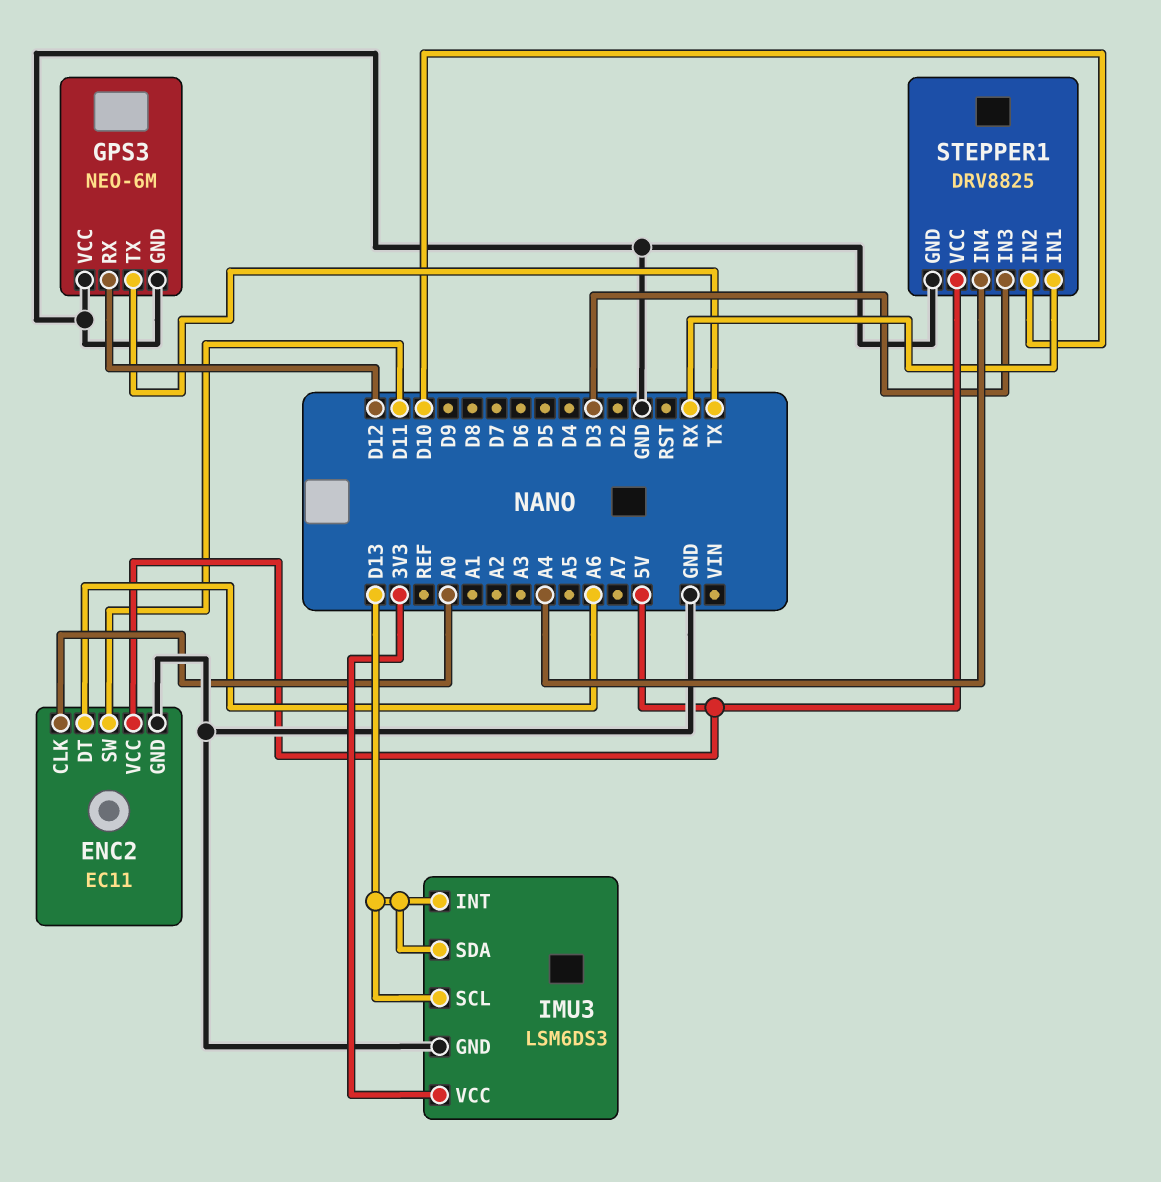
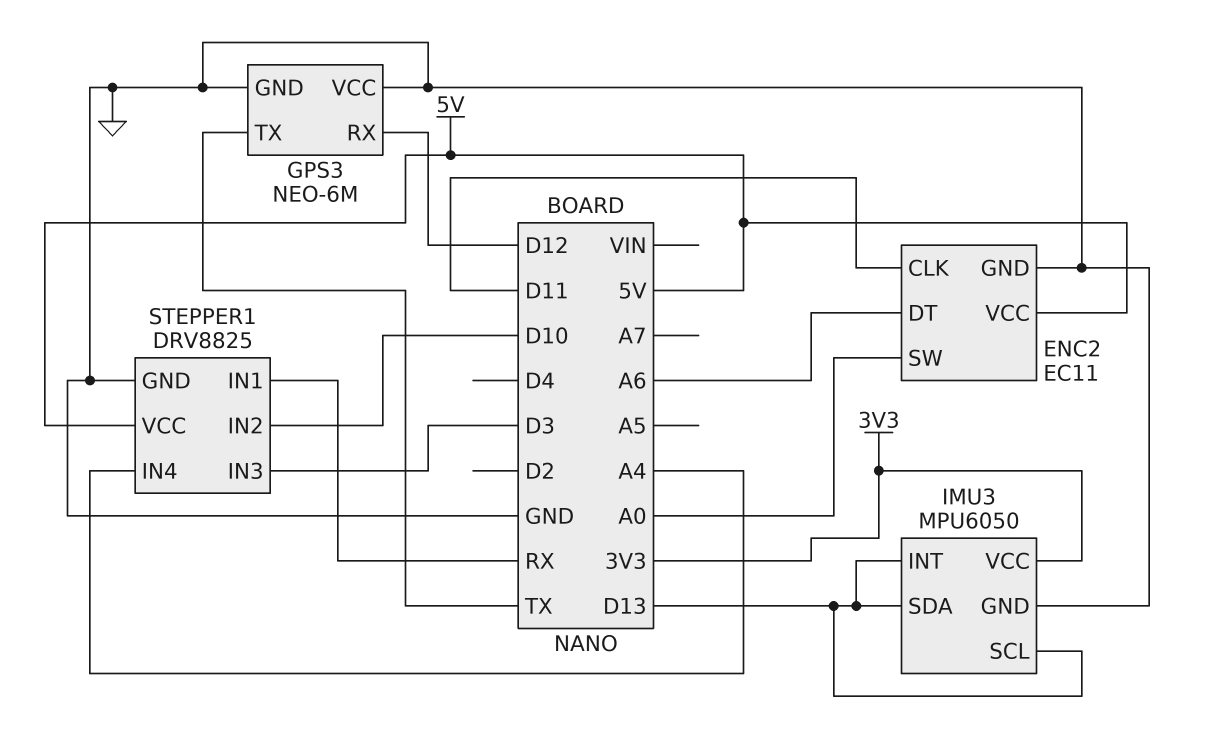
ENC2 pin CLK: A0 -> D11
ENC2 pin SW: D11 -> A0
IMU3: LSM6DS3 -> MPU6050

